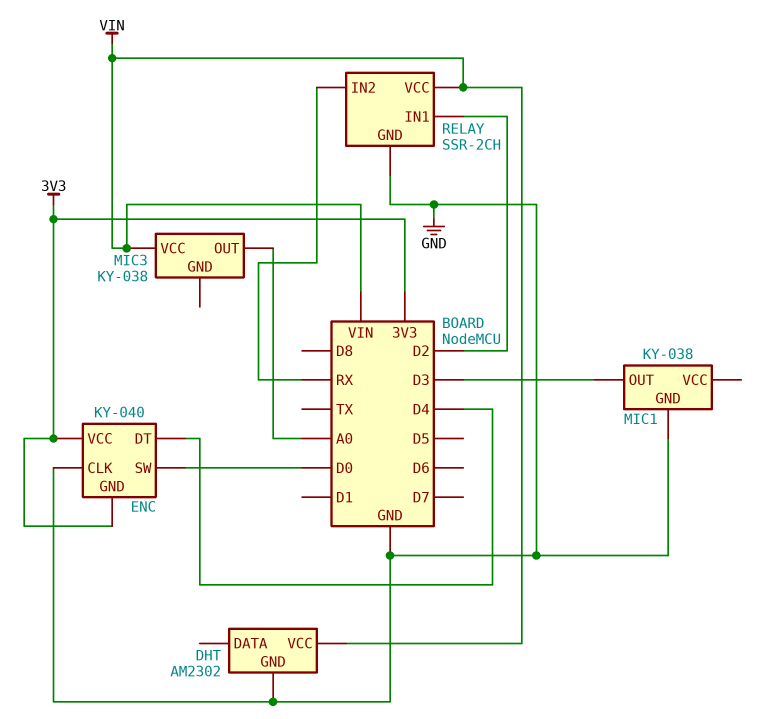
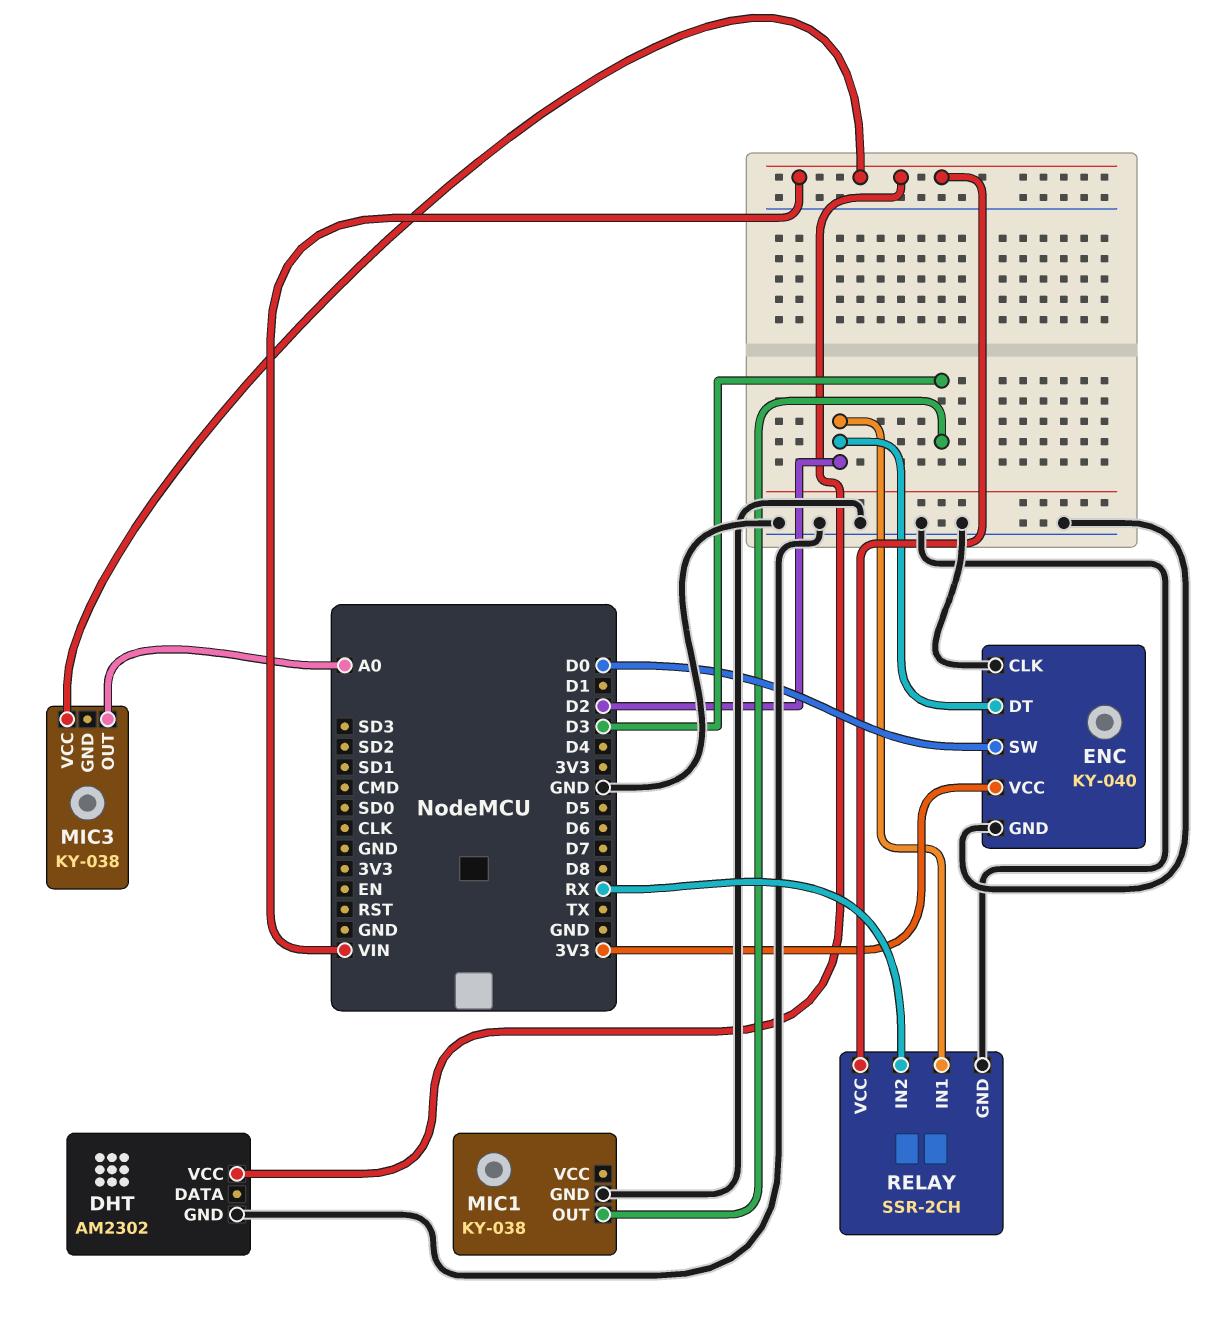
ENC pin DT: D4 -> D2
ENC pin GND: 3V3 -> GND

